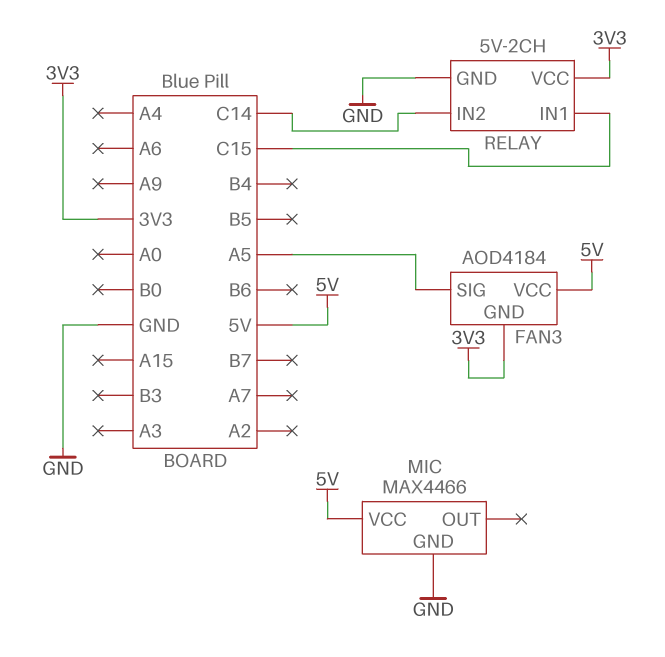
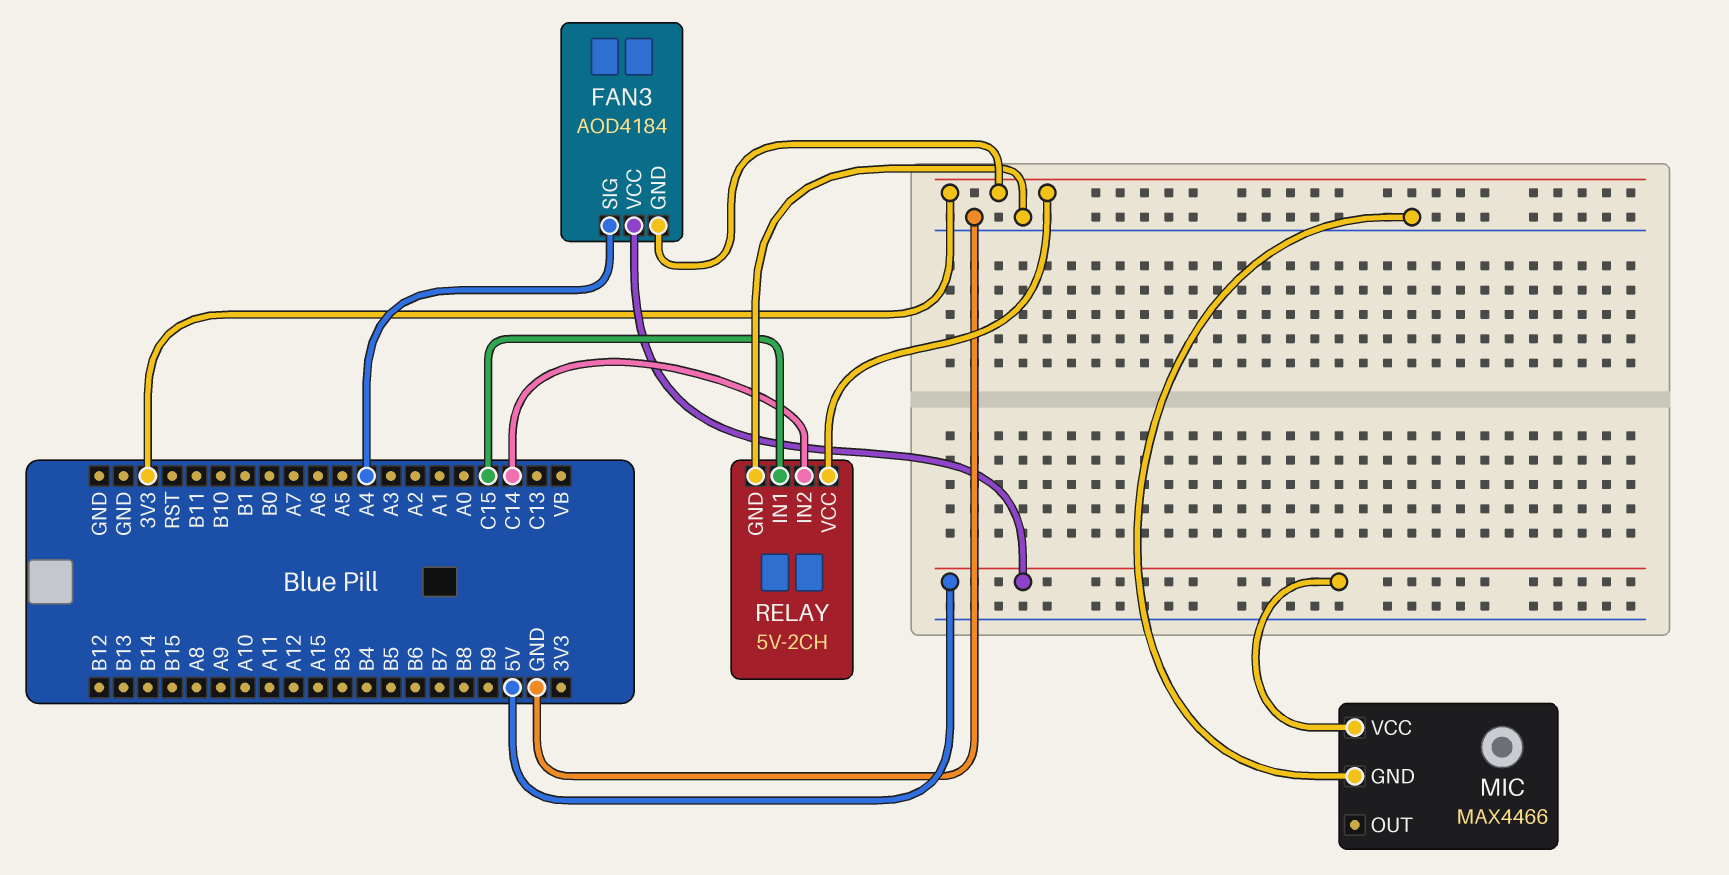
FAN3 pin SIG: A5 -> A4

